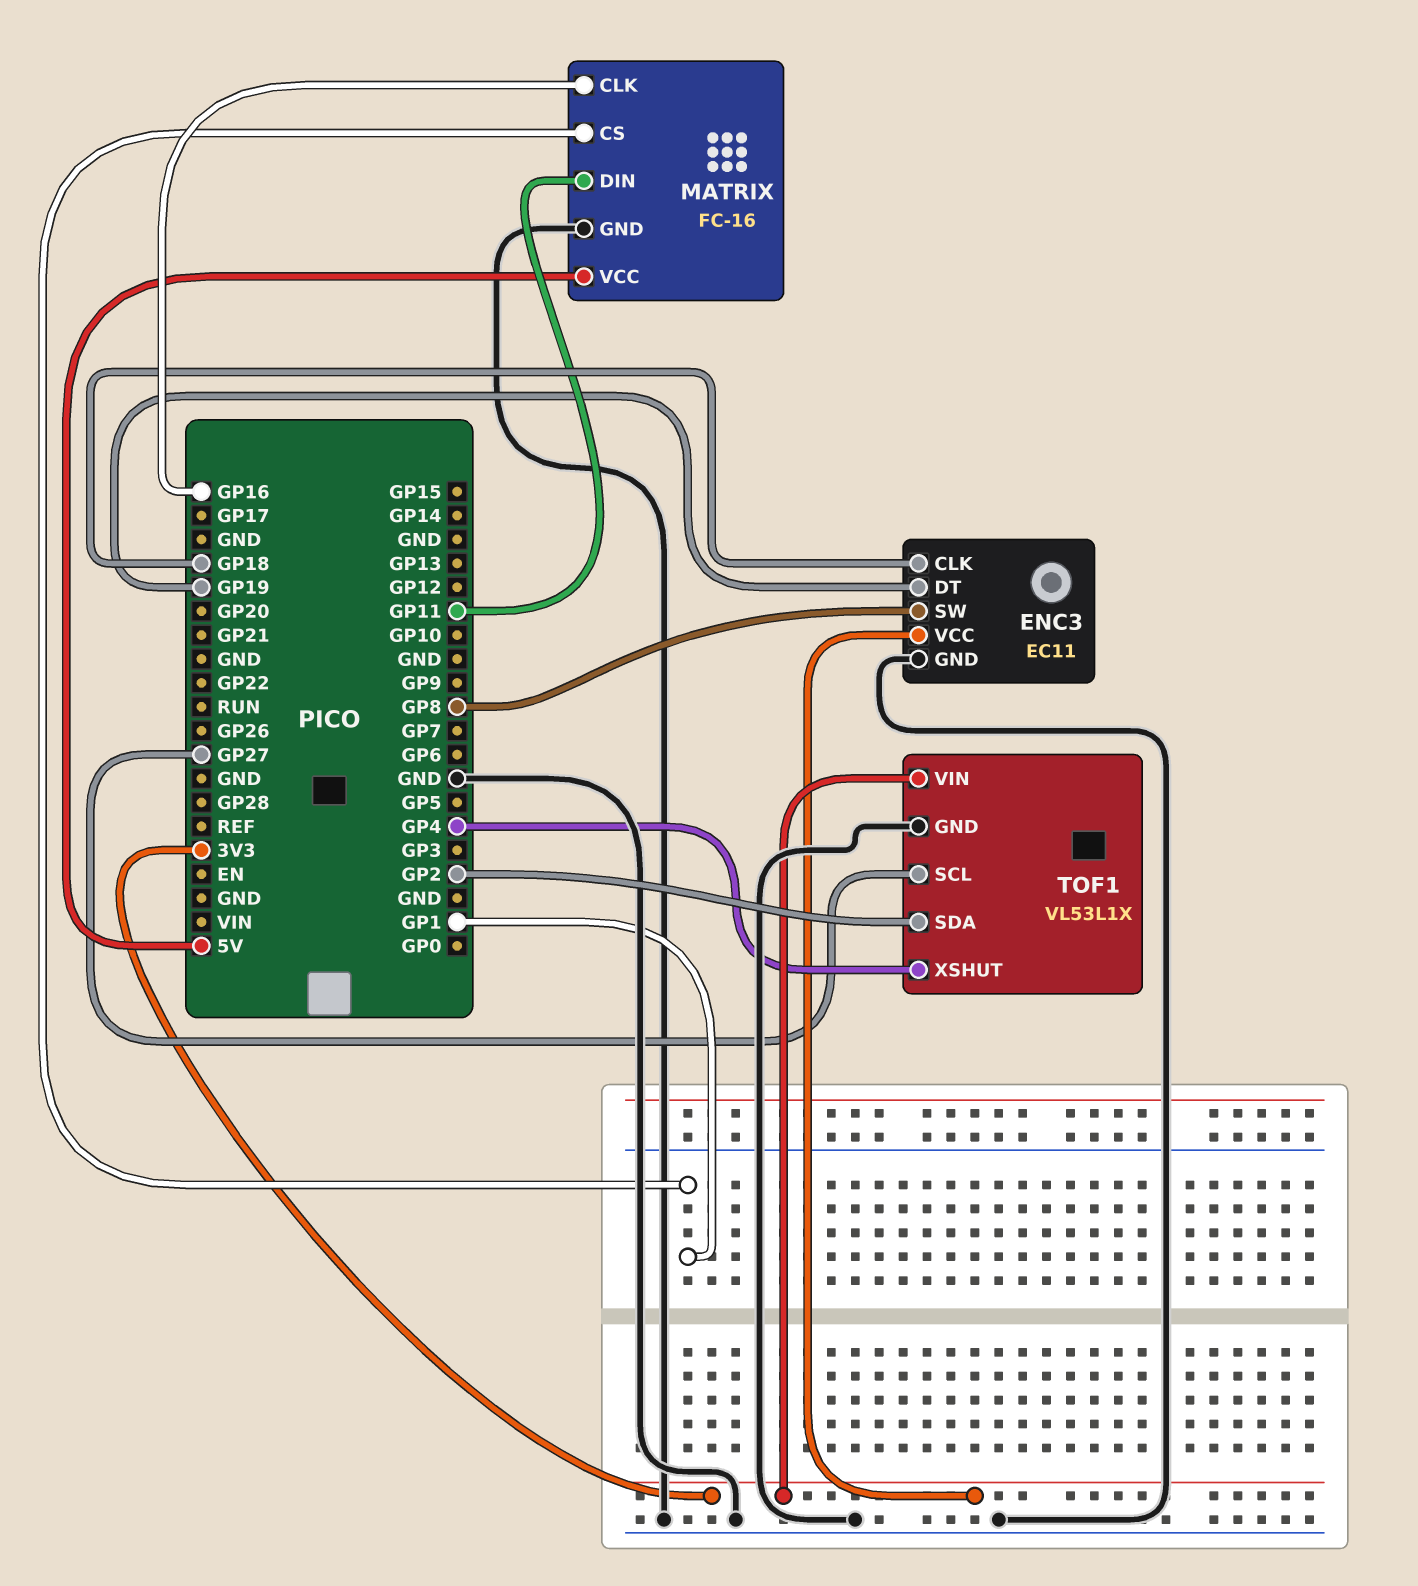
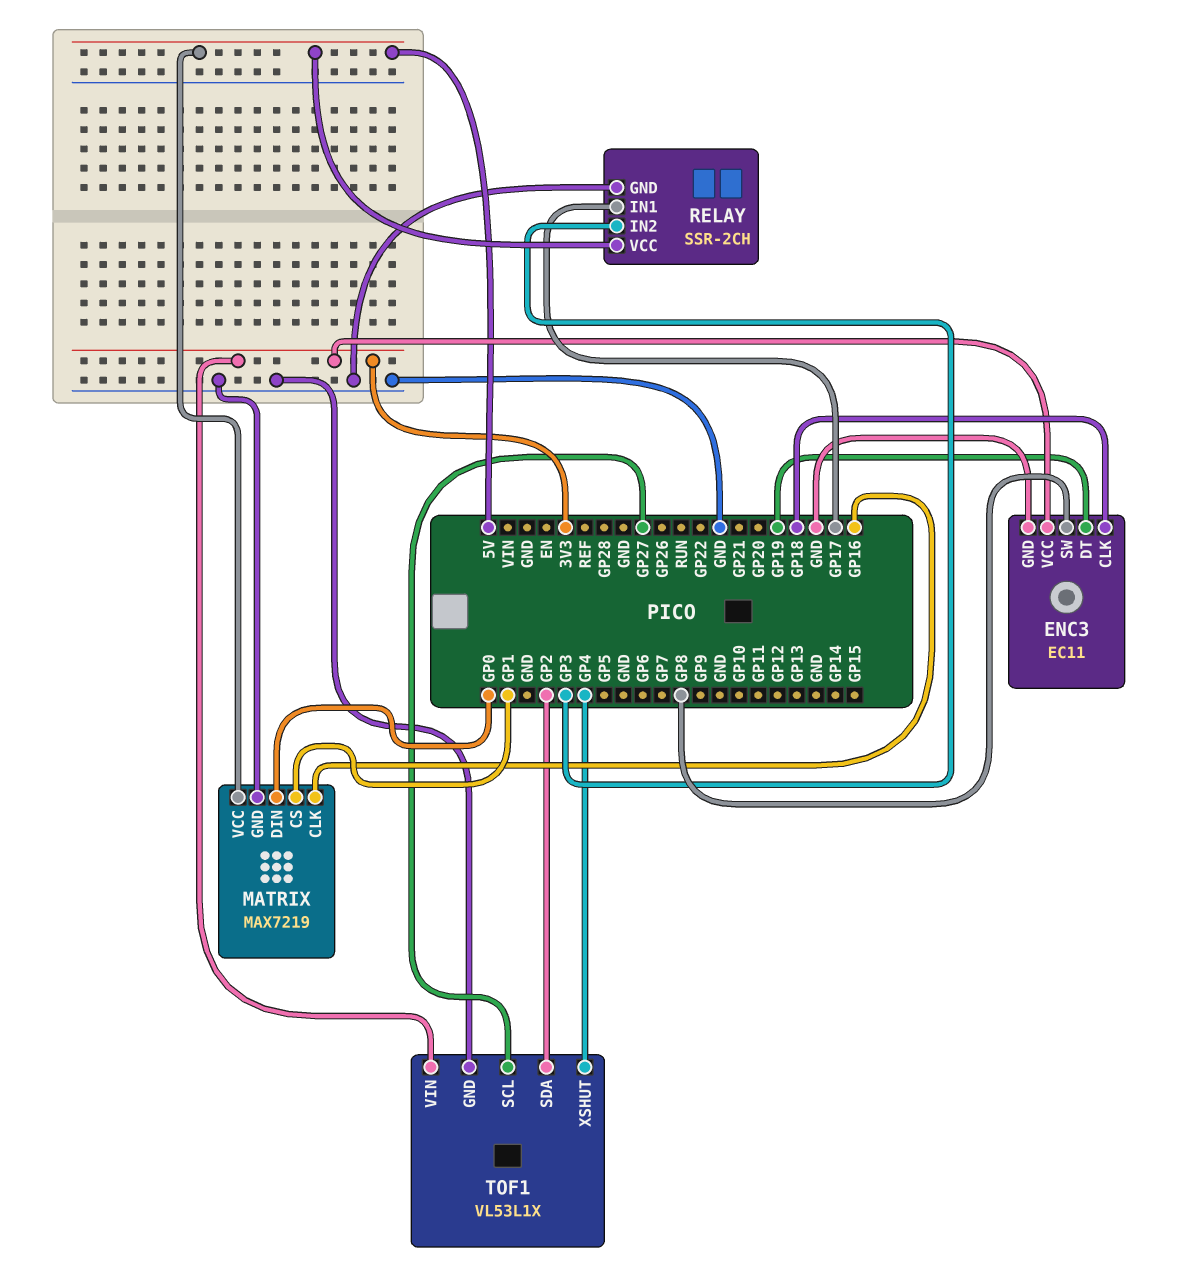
MATRIX: FC-16 -> MAX7219
MATRIX pin DIN: GP11 -> GP0
RELAY: none -> SSR-2CH
RELAY pin GND: none -> GND
RELAY pin IN1: none -> GP17
RELAY pin IN2: none -> GP3
RELAY pin VCC: none -> 5V

